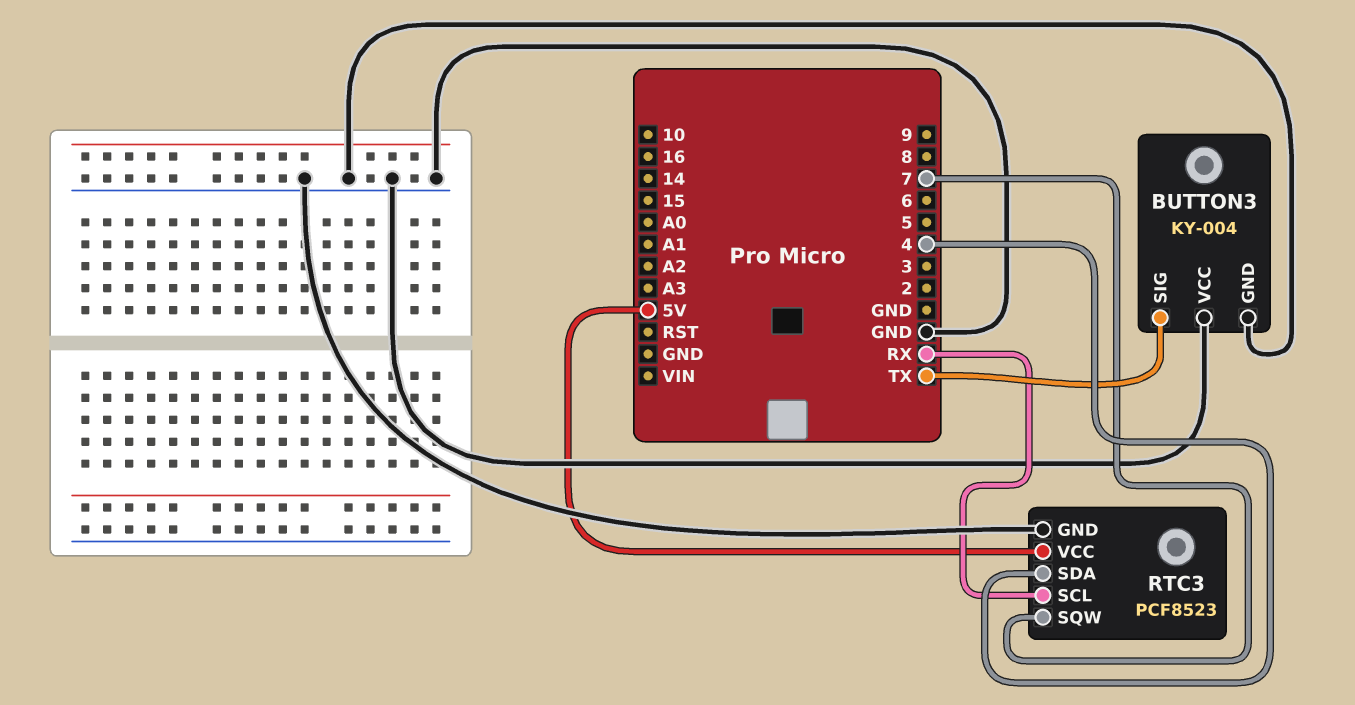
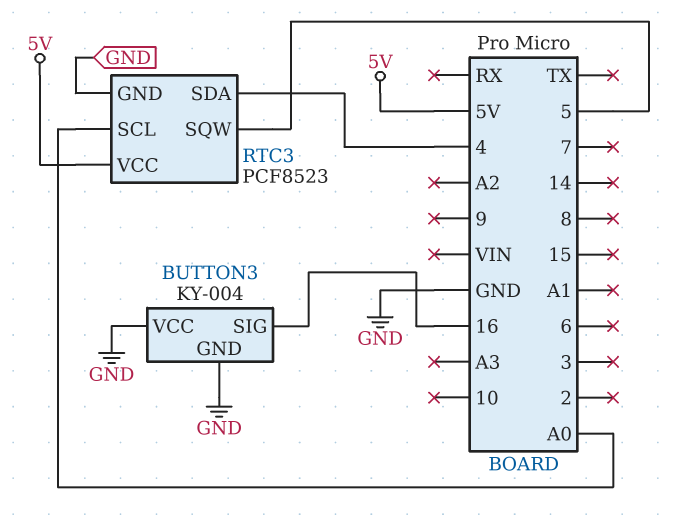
BUTTON3 pin SIG: TX -> 16
RTC3 pin SCL: RX -> A0
RTC3 pin SQW: 7 -> 5

